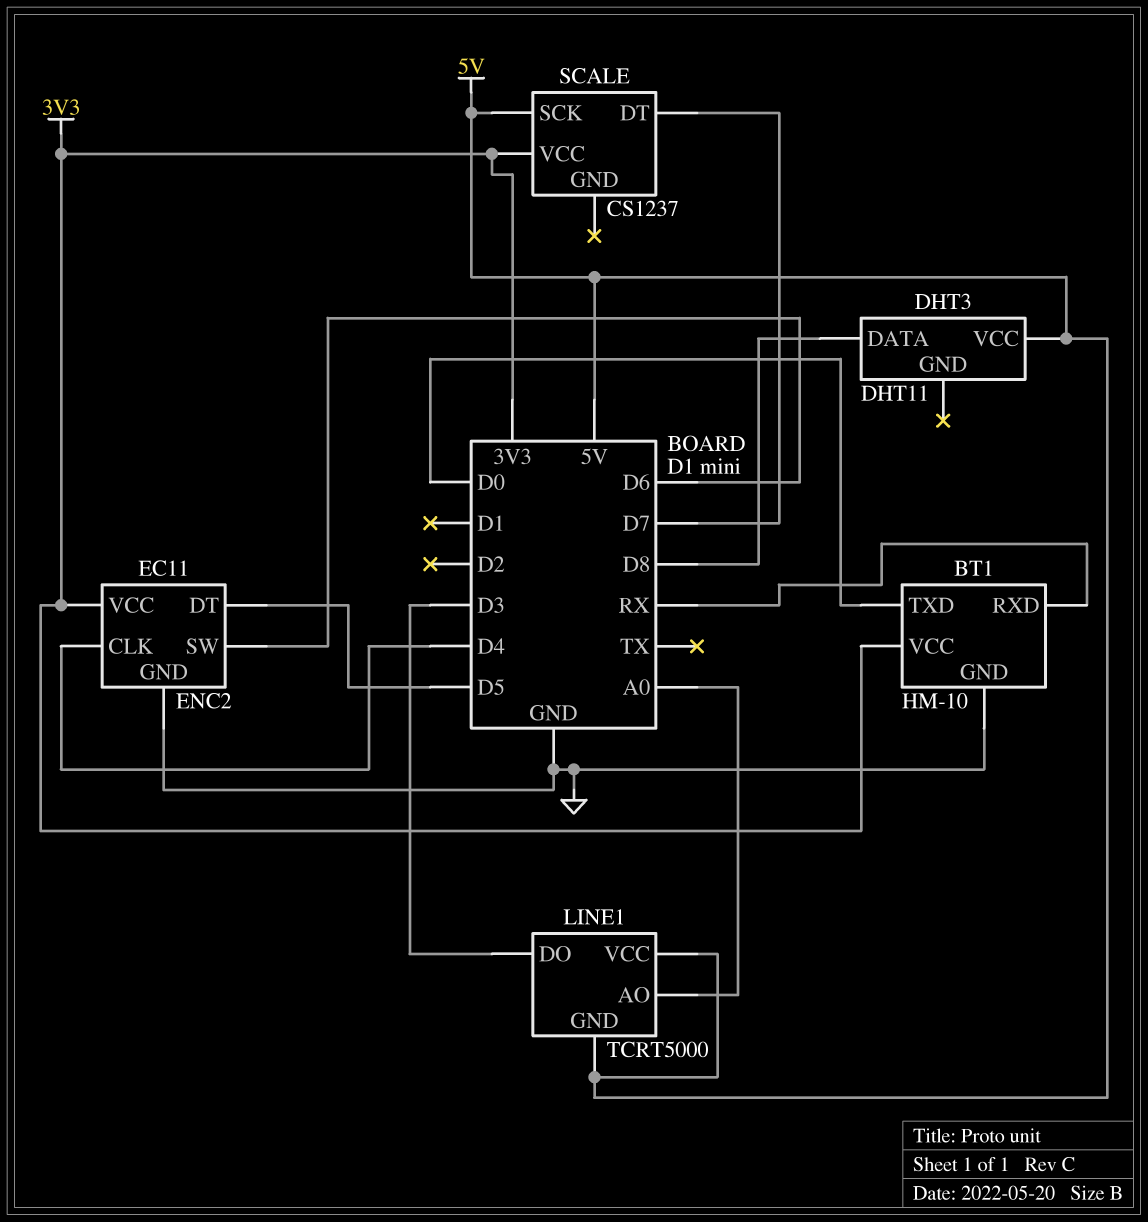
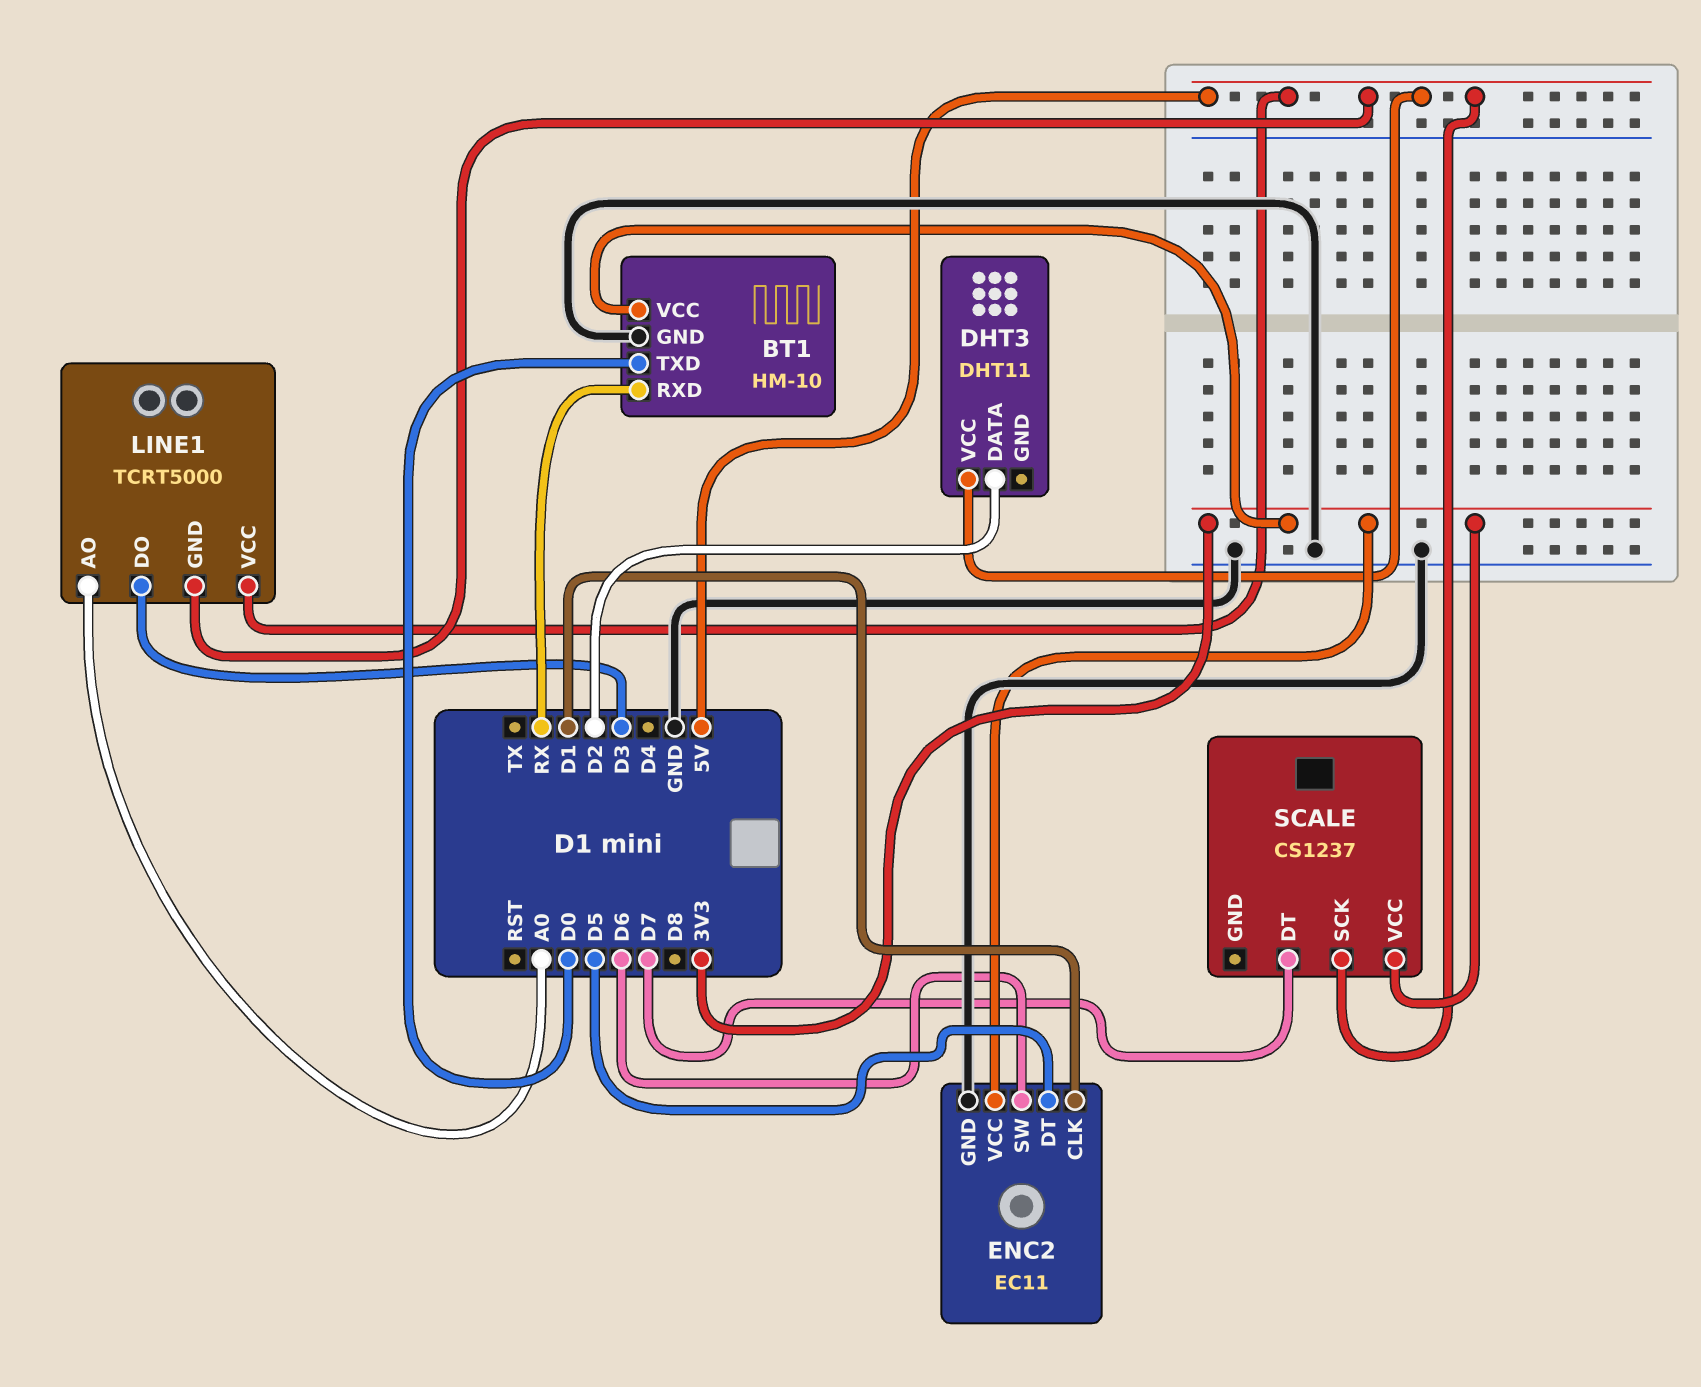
DHT3 pin DATA: D8 -> D2
ENC2 pin CLK: D4 -> D1

